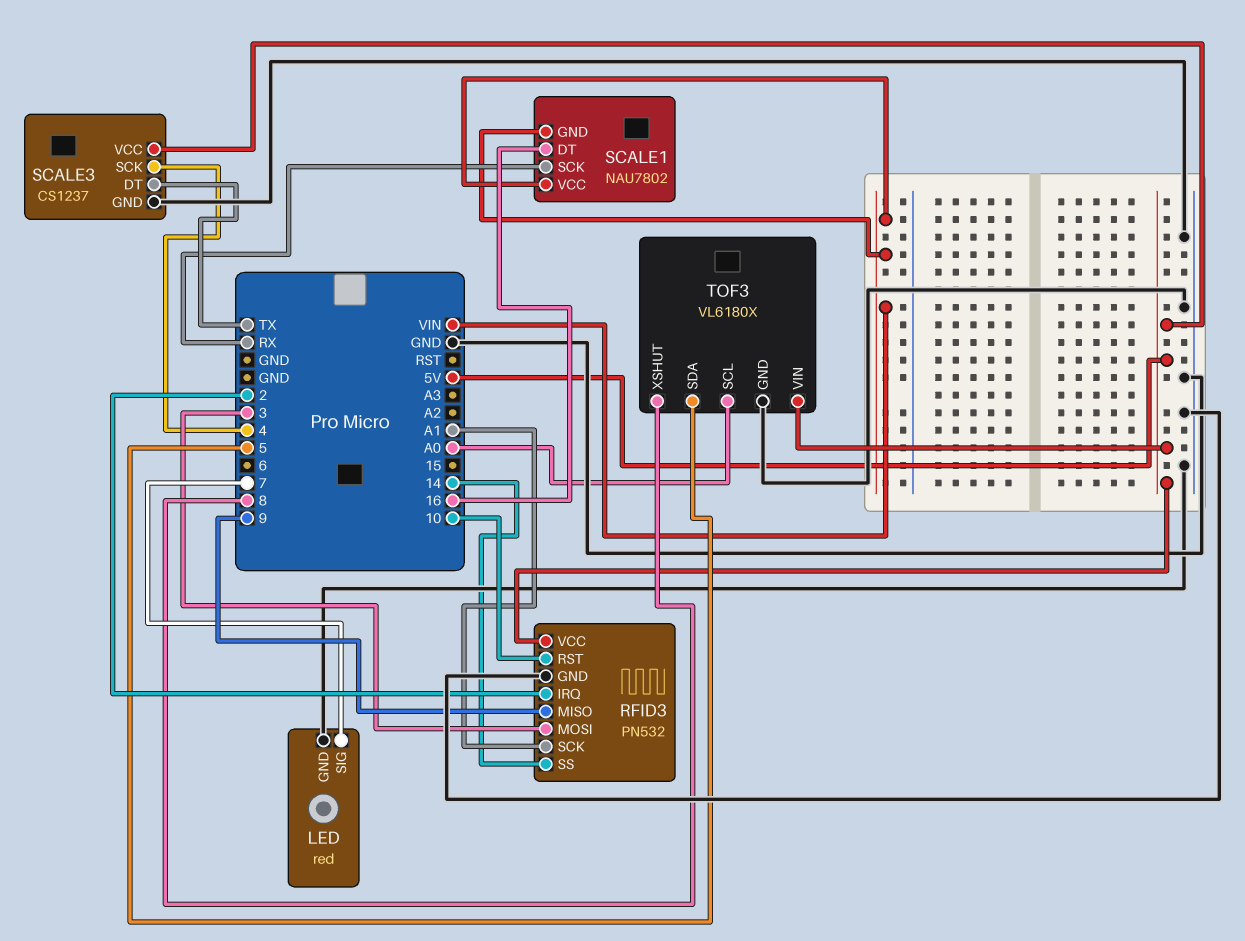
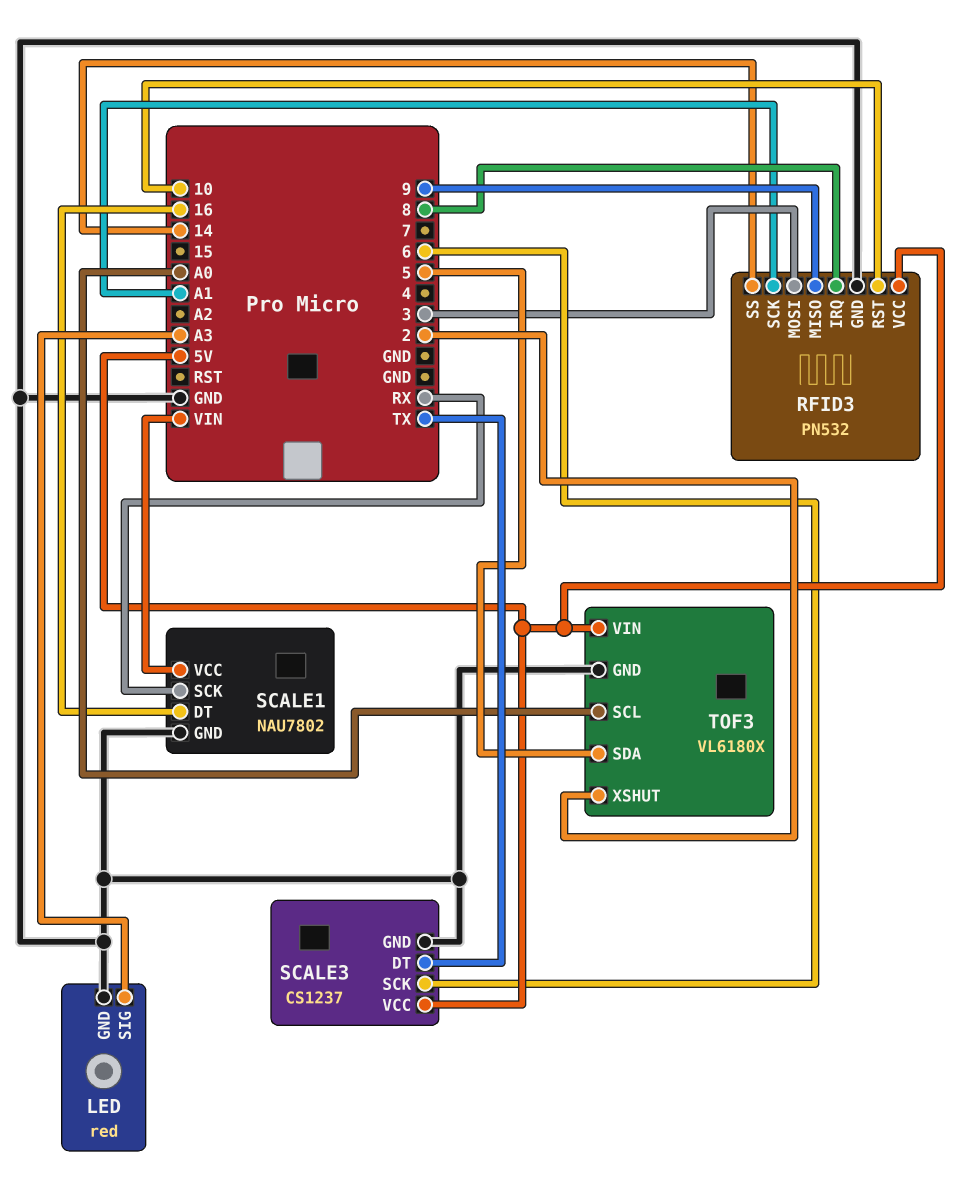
LED pin SIG: 7 -> A3
RFID3 pin IRQ: 2 -> 8
SCALE1 pin GND: VIN -> GND
SCALE3 pin SCK: 4 -> 6
TOF3 pin XSHUT: 8 -> 2

